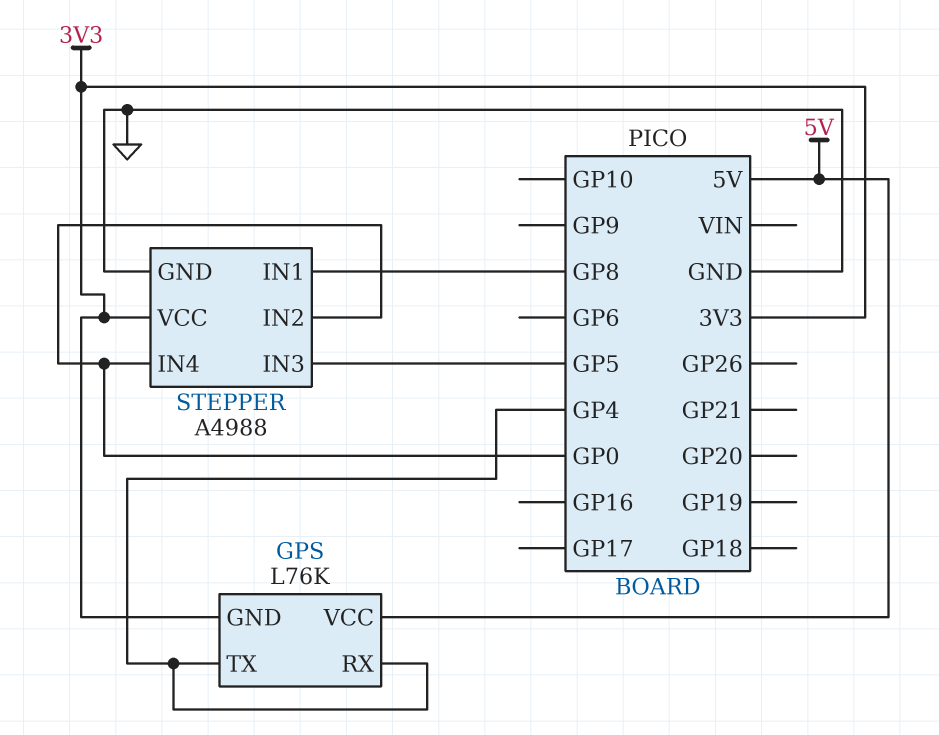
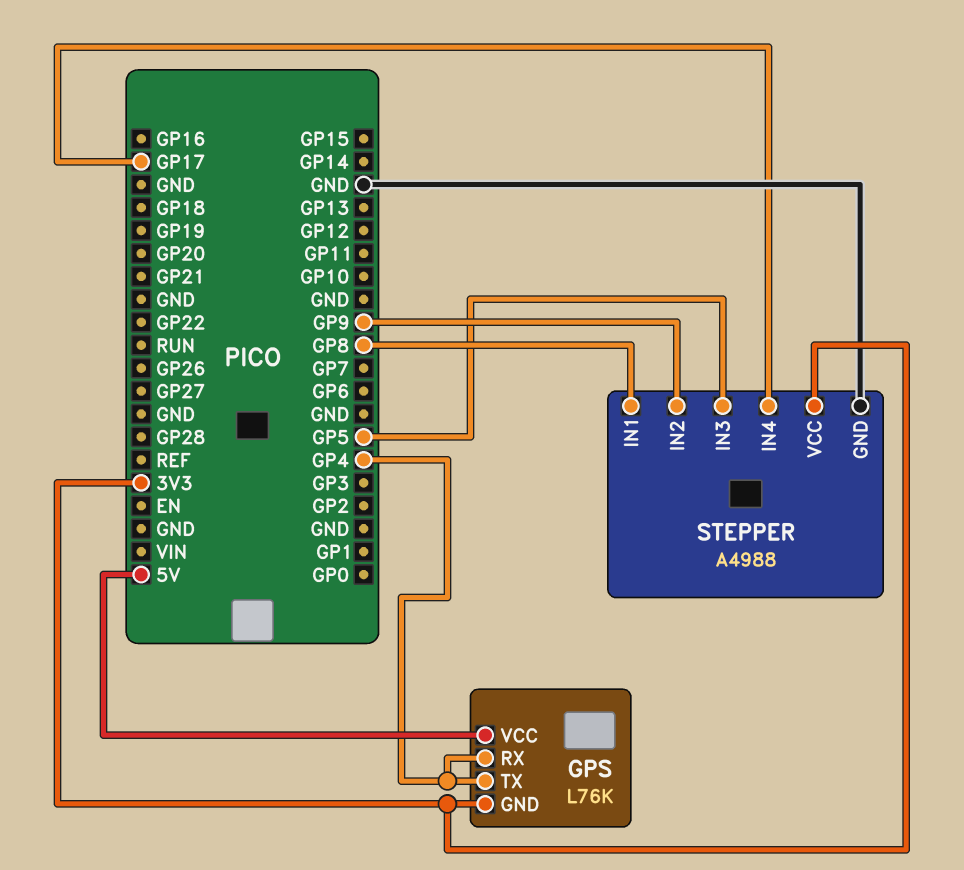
STEPPER pin IN2: GP0 -> GP9
STEPPER pin IN4: GP0 -> GP17

